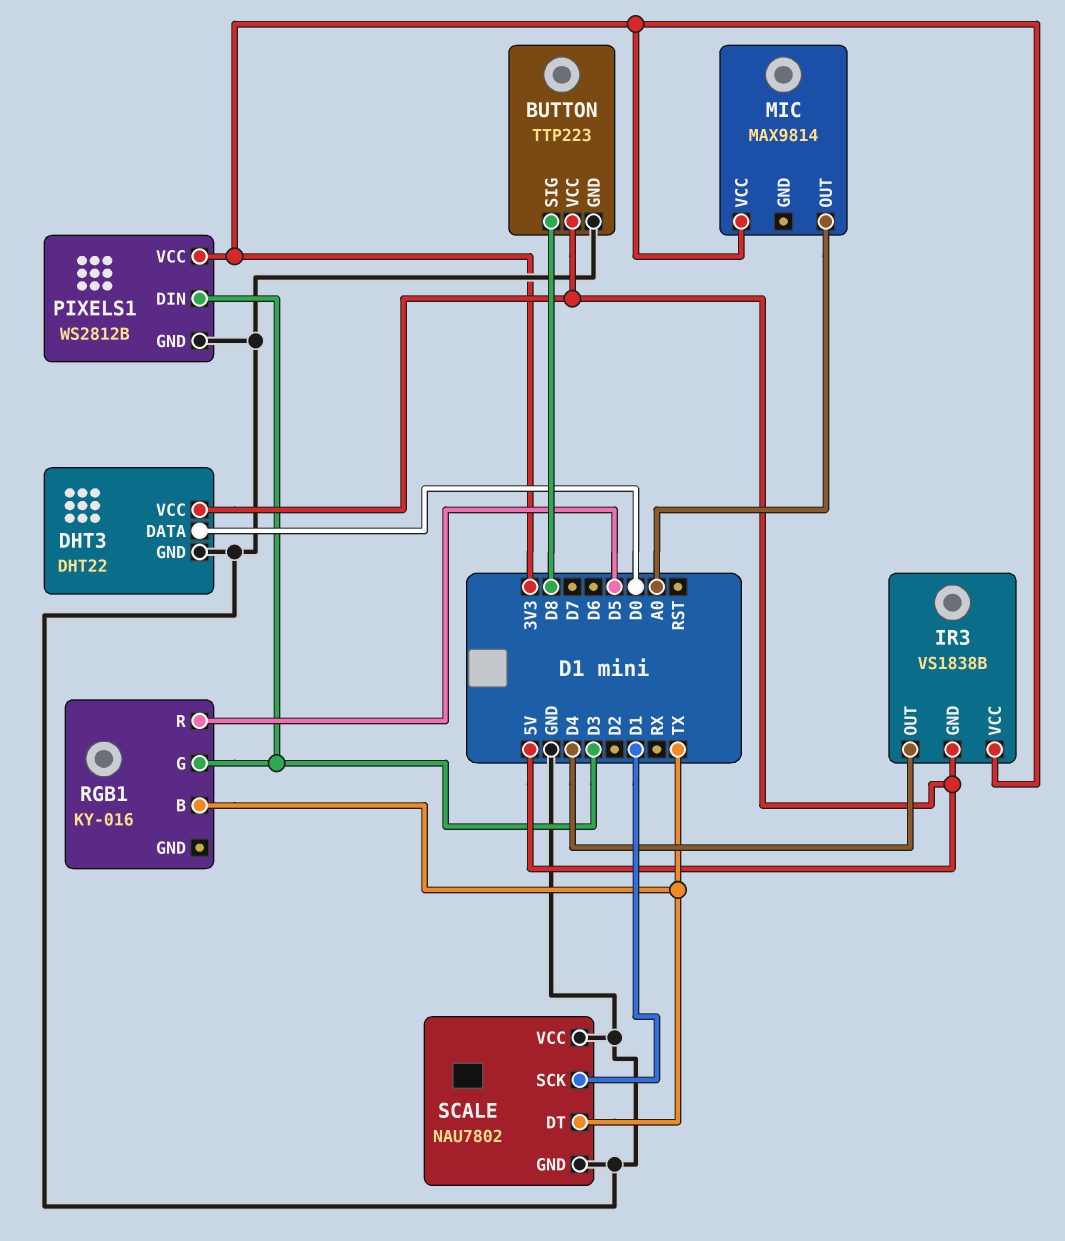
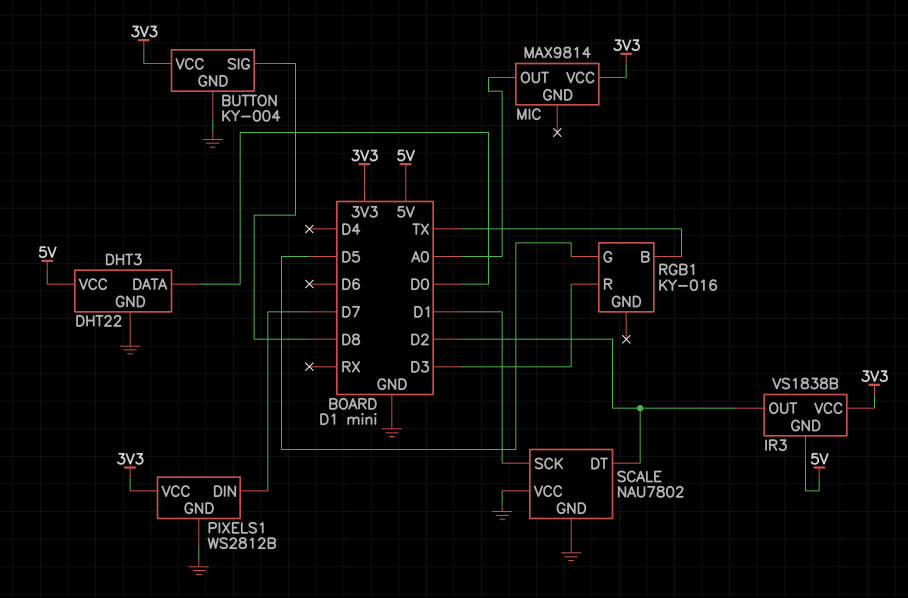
BUTTON: TTP223 -> KY-004
BUTTON pin VCC: 5V -> 3V3
IR3 pin OUT: D4 -> D2
PIXELS1 pin DIN: D3 -> D7
RGB1 pin G: D3 -> D5
RGB1 pin R: D5 -> D3
SCALE pin DT: TX -> D2

